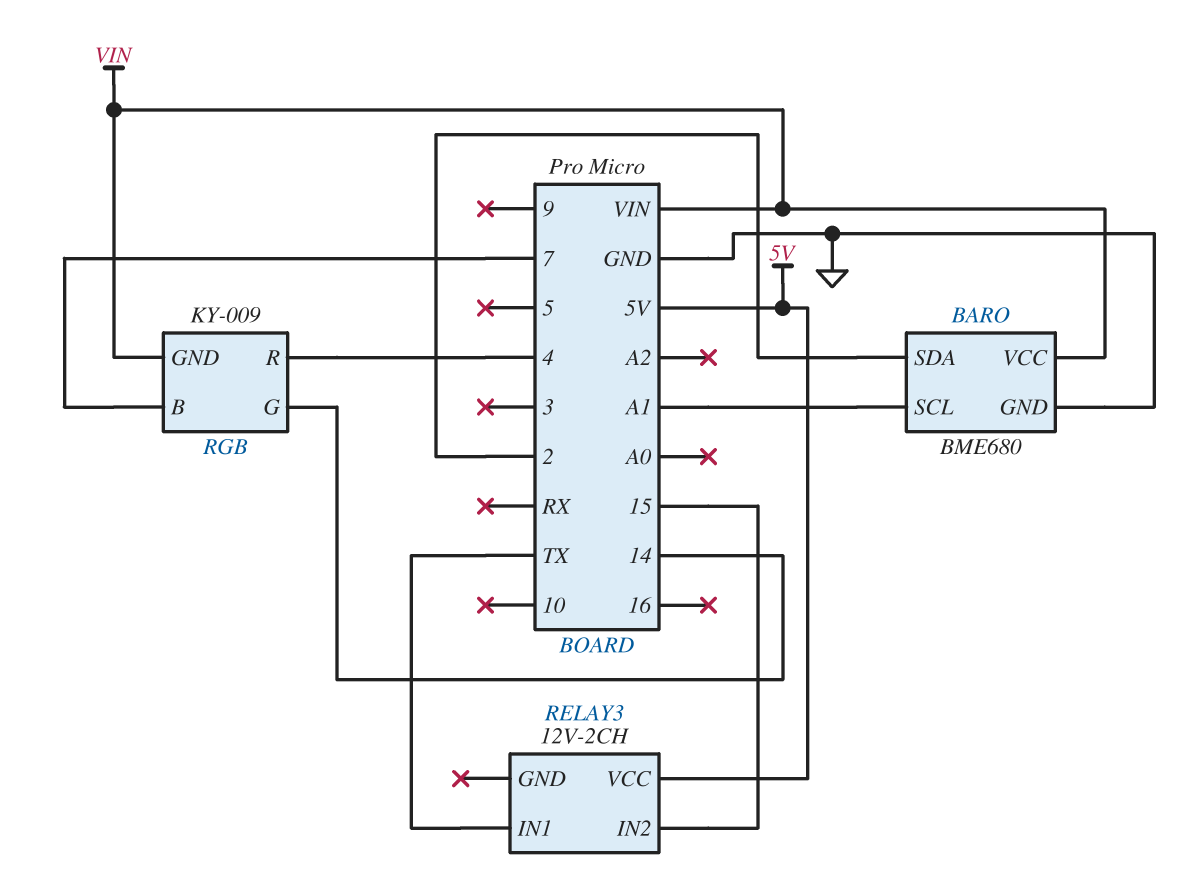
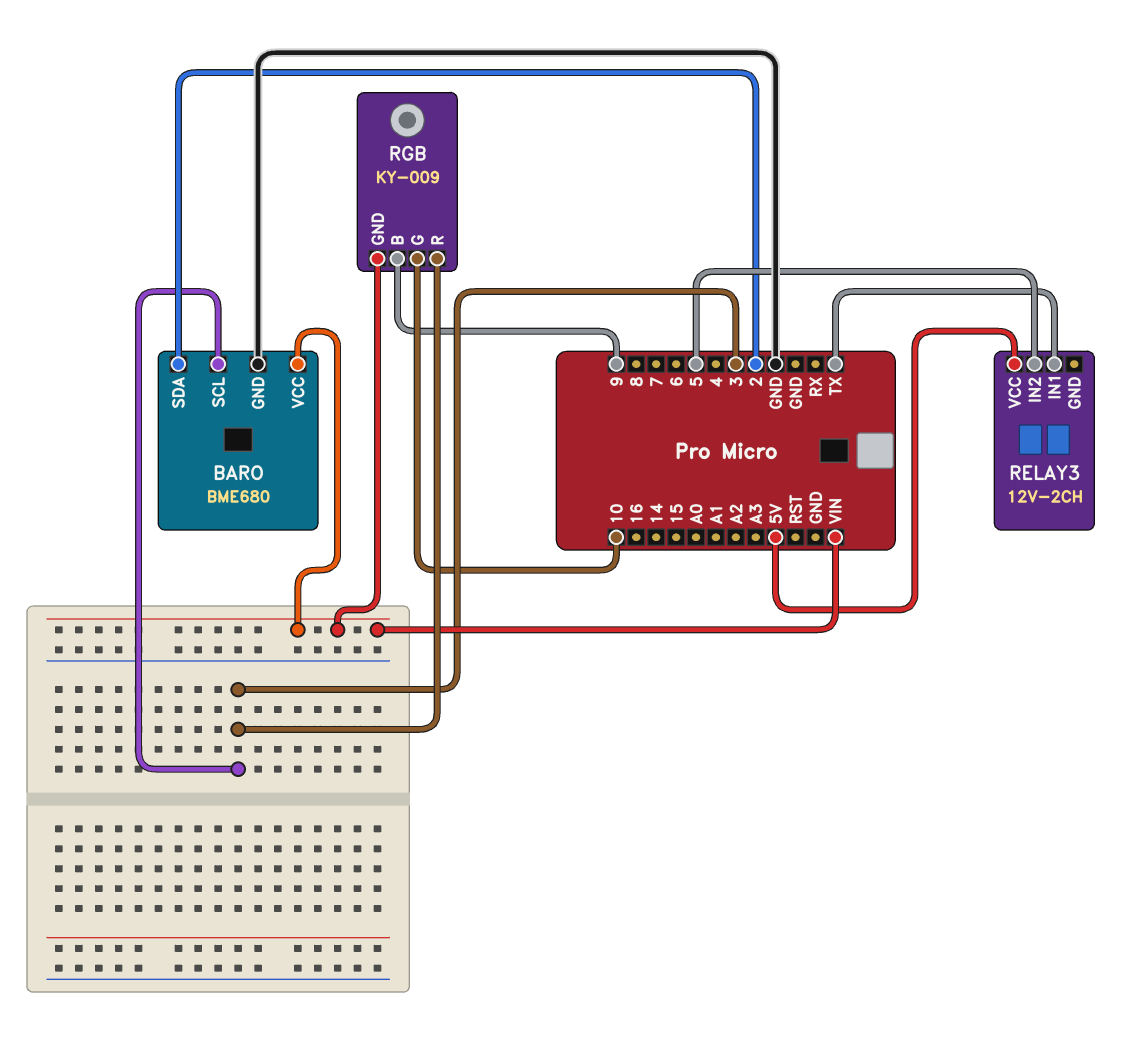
BARO pin SCL: A1 -> 3
RELAY3 pin IN2: 15 -> 5
RGB pin B: 7 -> 9
RGB pin G: 14 -> 10
RGB pin R: 4 -> 3

